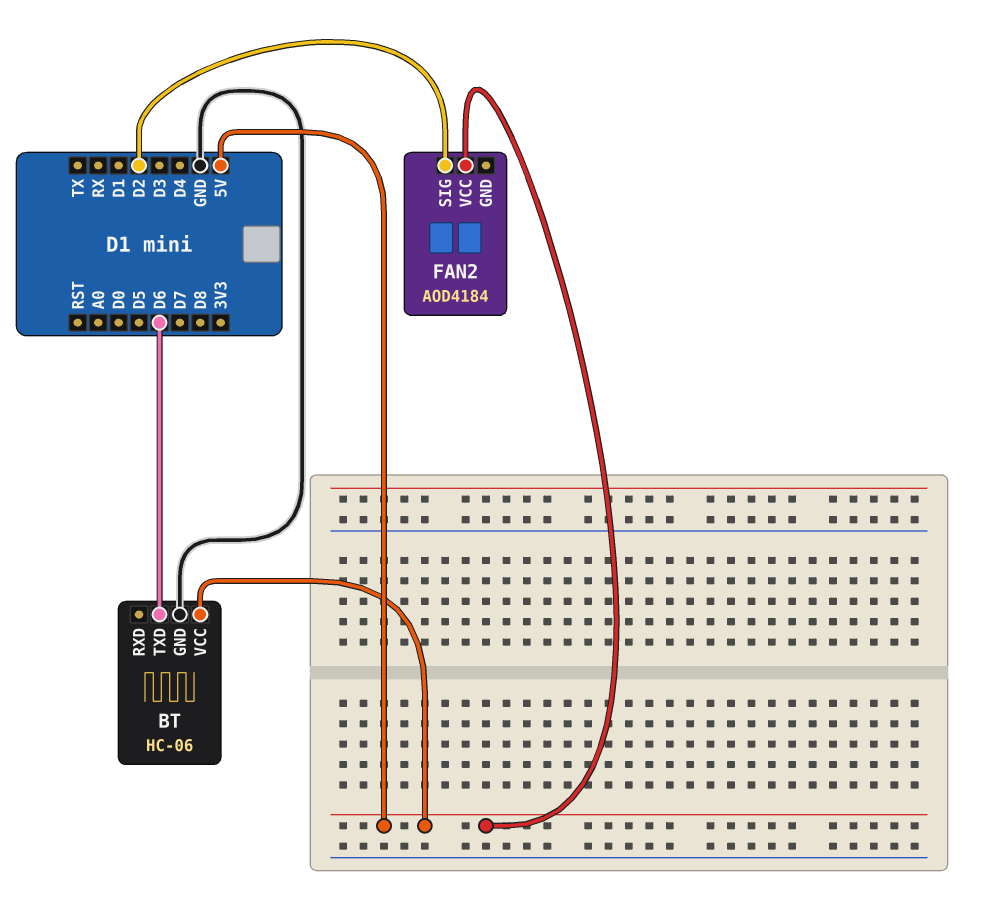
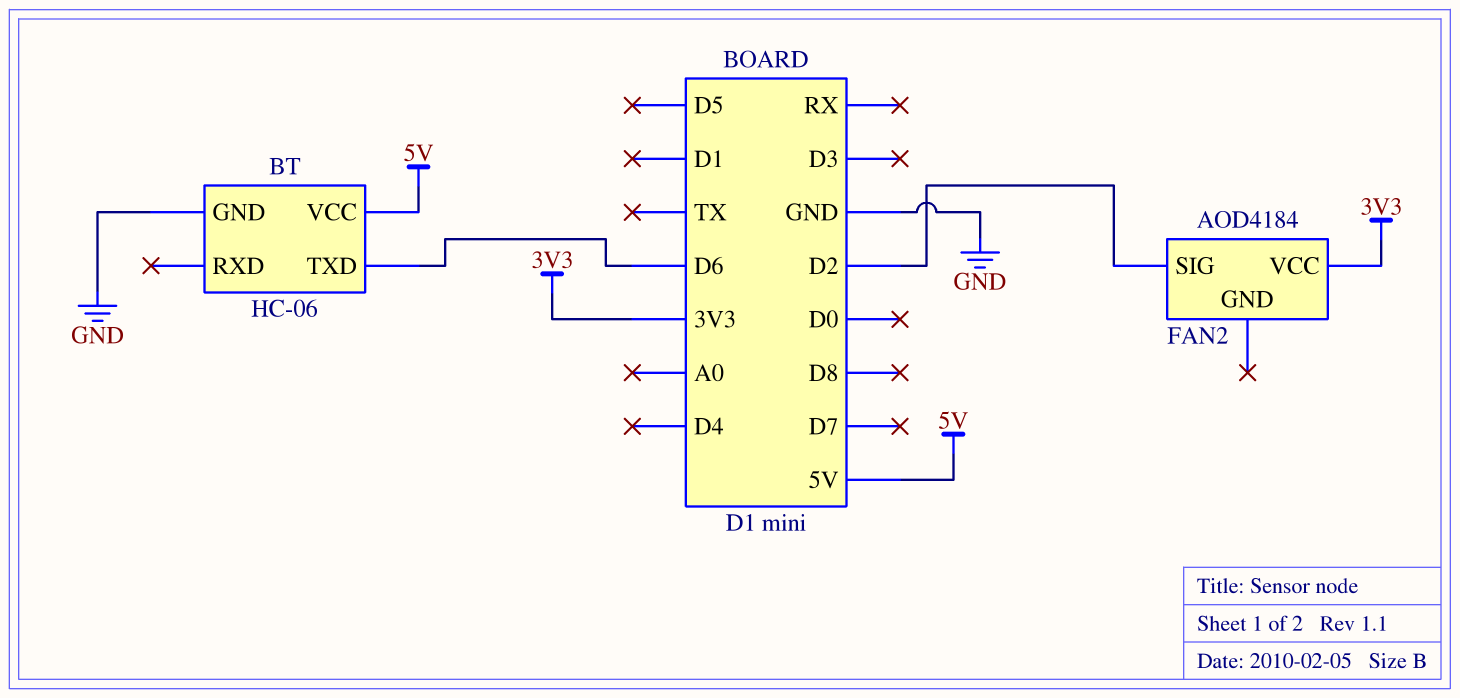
FAN2 pin VCC: 5V -> 3V3

